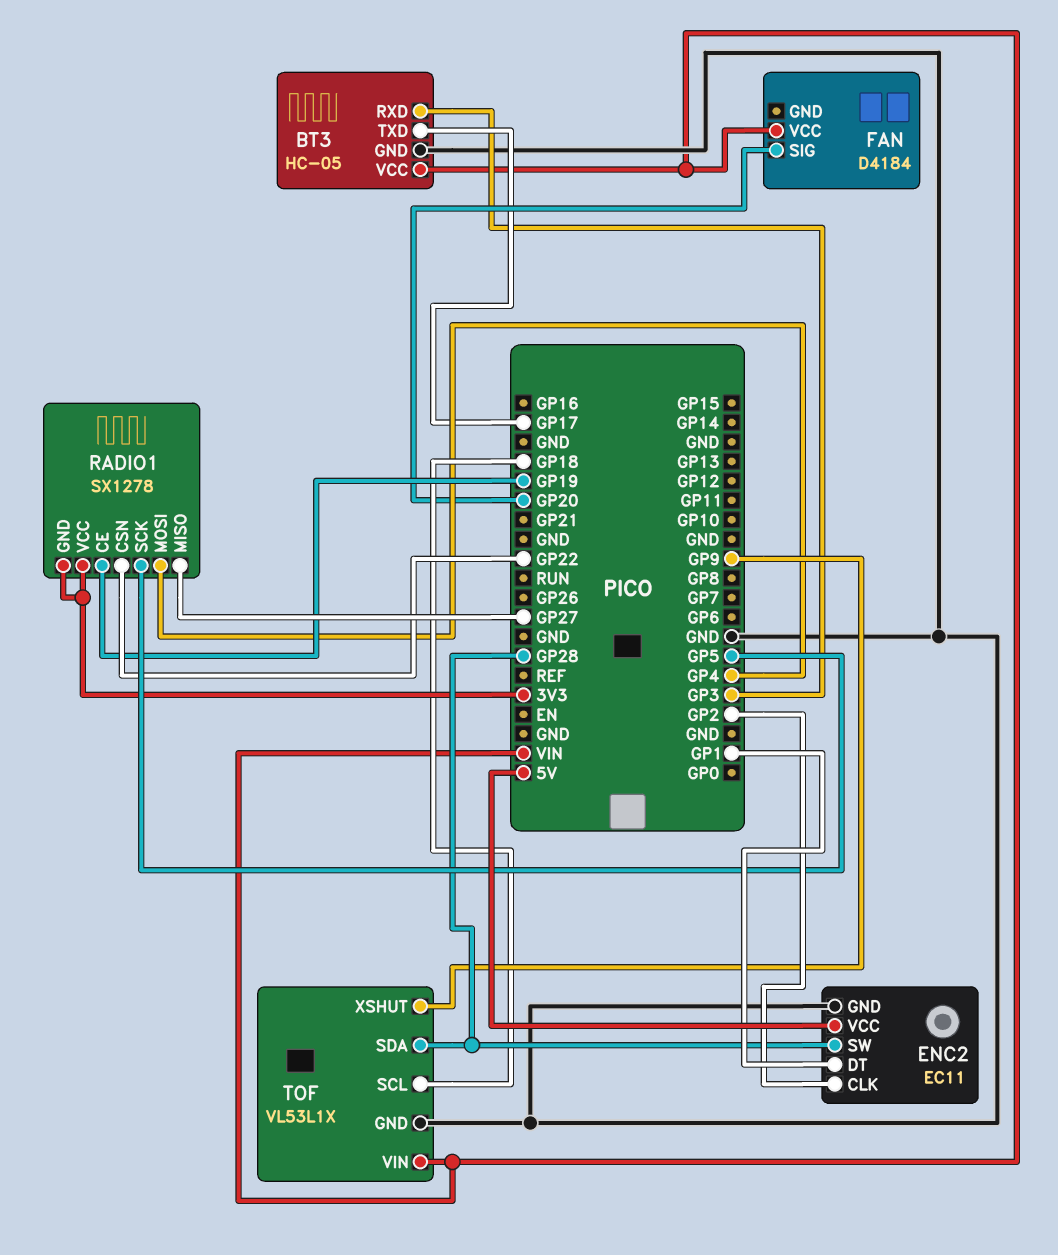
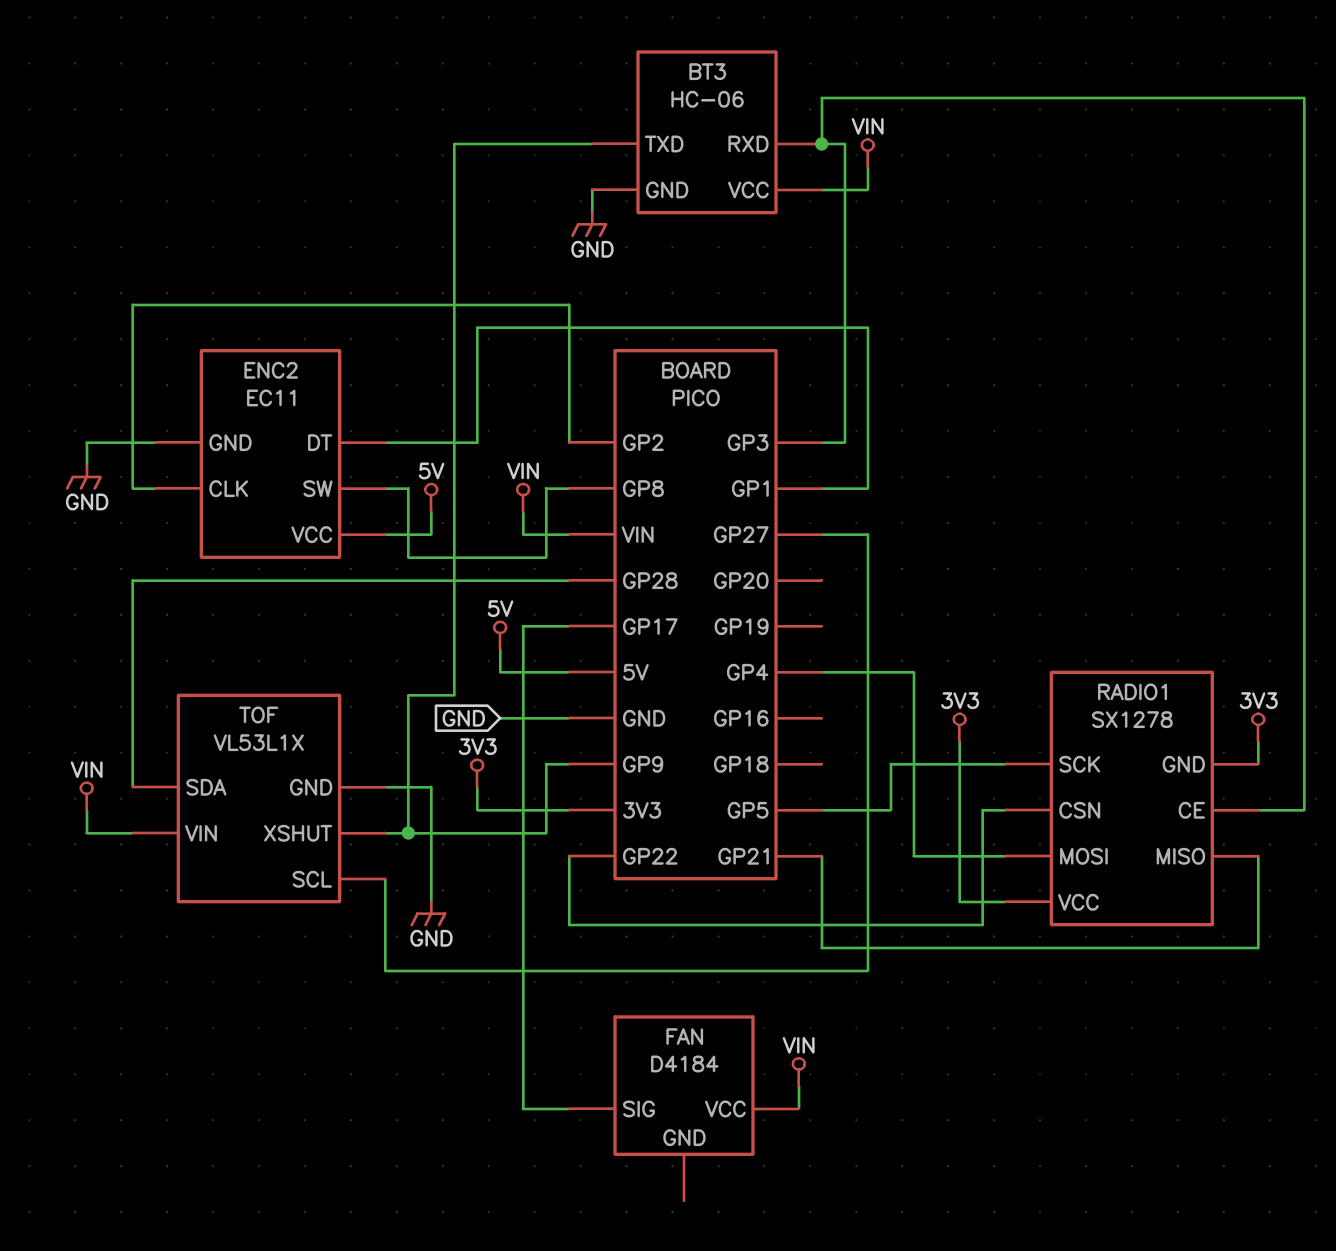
BT3: HC-05 -> HC-06
BT3 pin TXD: GP17 -> GP9
ENC2 pin SW: GP28 -> GP8
FAN pin SIG: GP20 -> GP17
RADIO1 pin CE: GP19 -> GP3
RADIO1 pin MISO: GP27 -> GP21
TOF pin SCL: GP18 -> GP27

